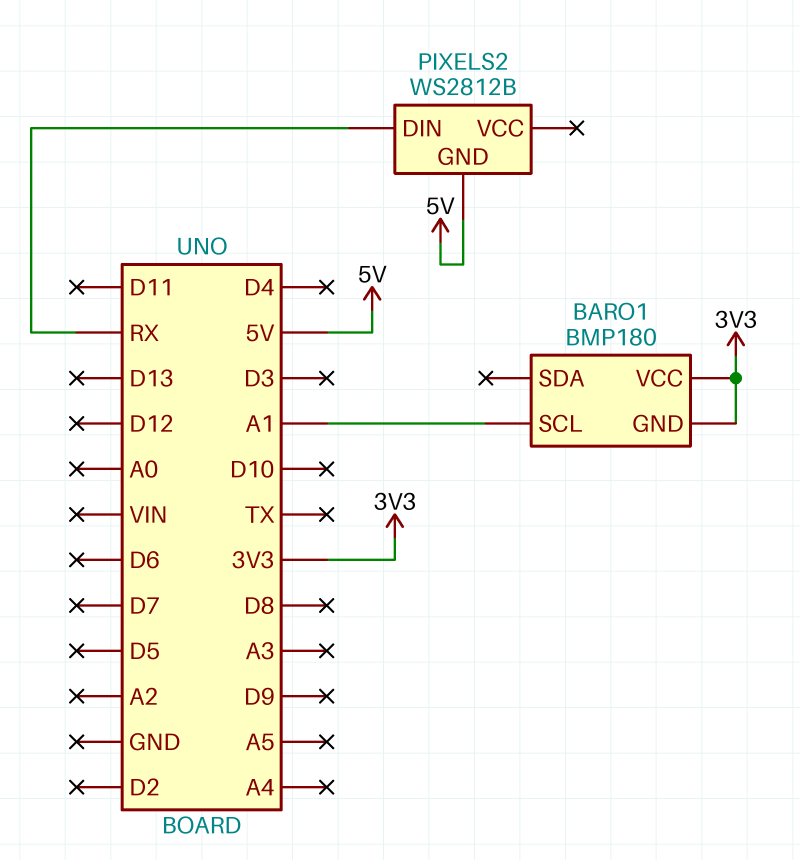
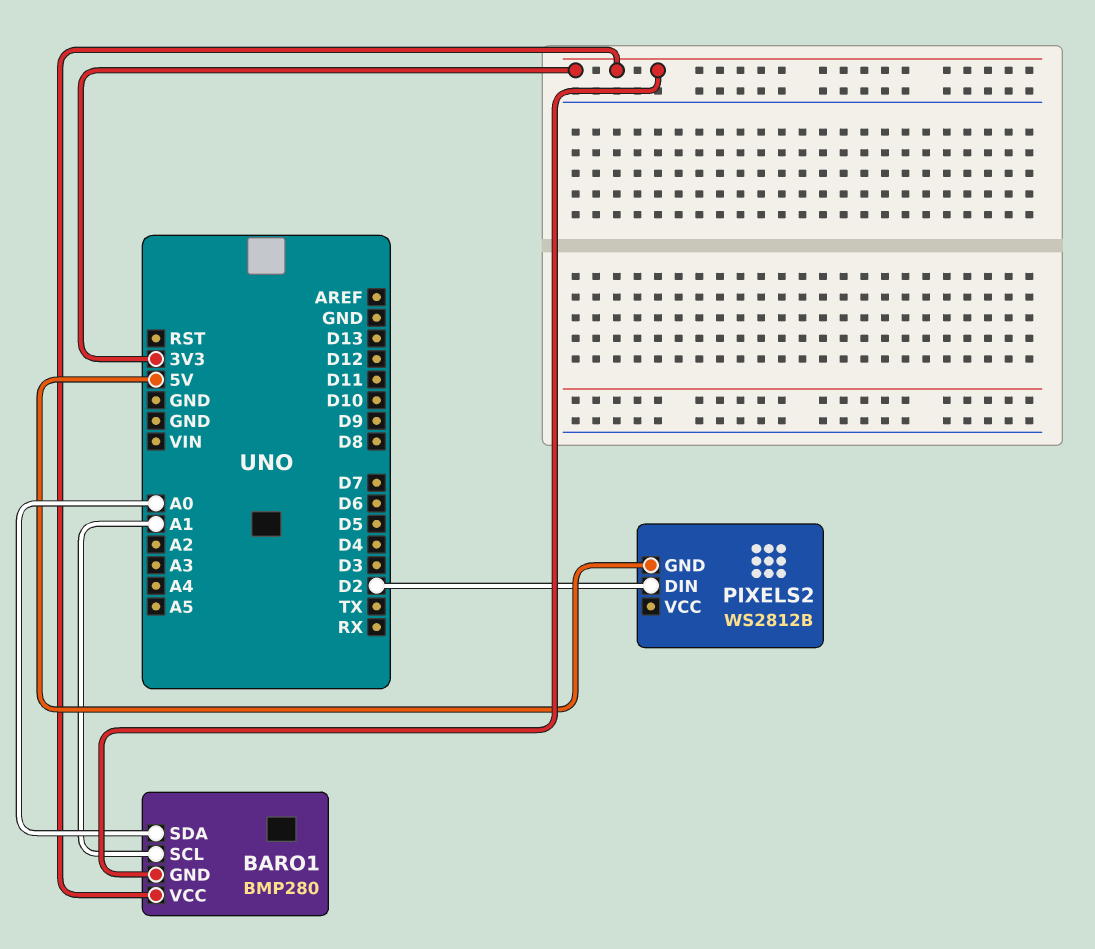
BARO1: BMP180 -> BMP280
BARO1 pin SDA: none -> A0
PIXELS2 pin DIN: RX -> D2

